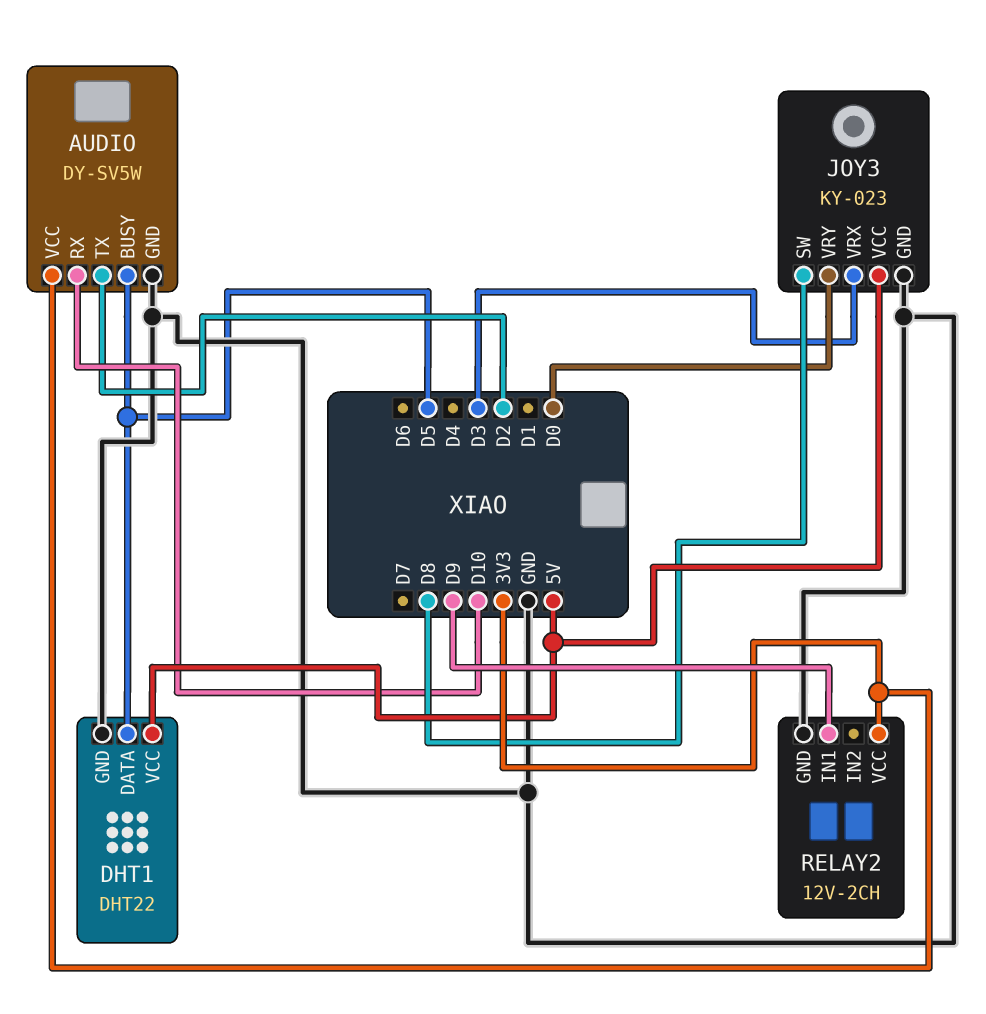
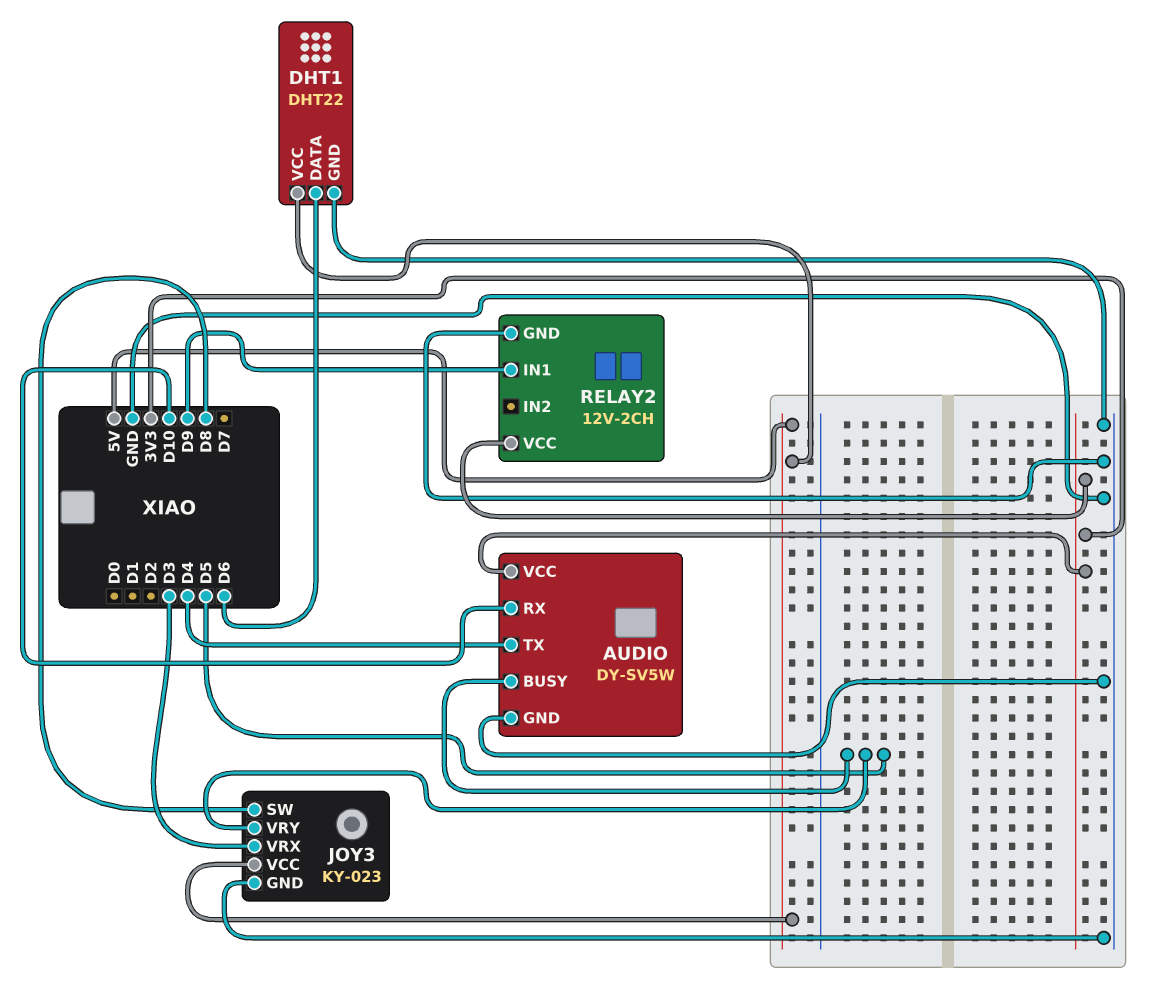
AUDIO pin TX: D2 -> D4
DHT1 pin DATA: D5 -> D6
JOY3 pin VRY: D0 -> D5

